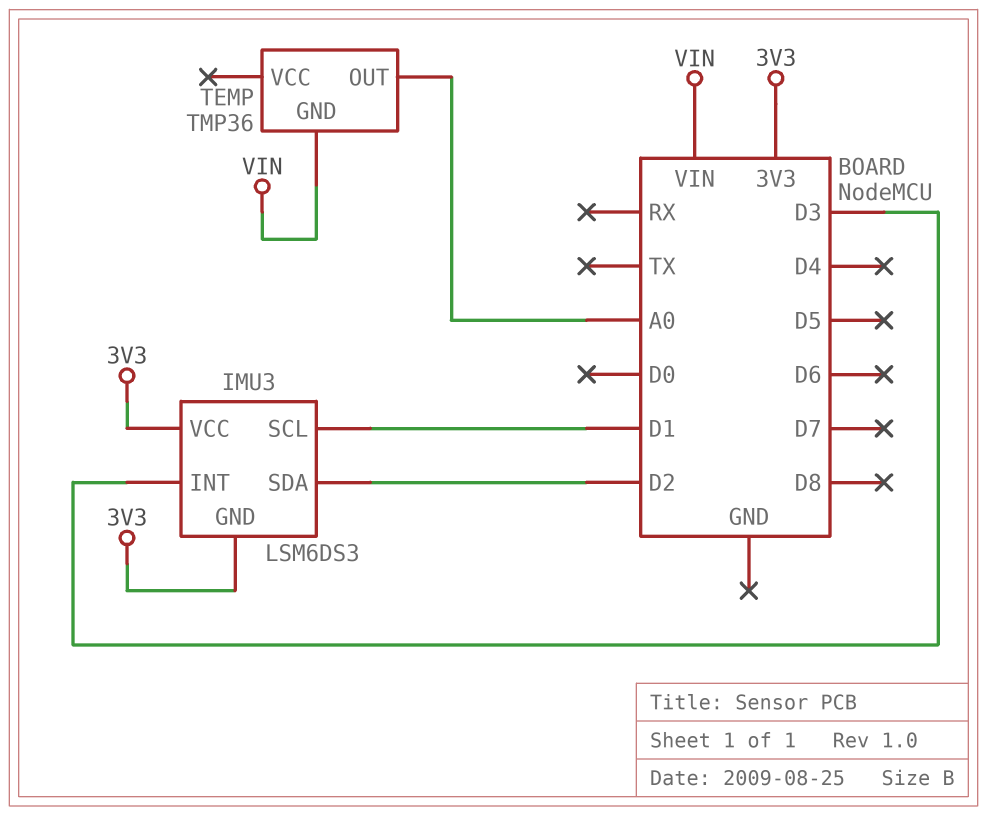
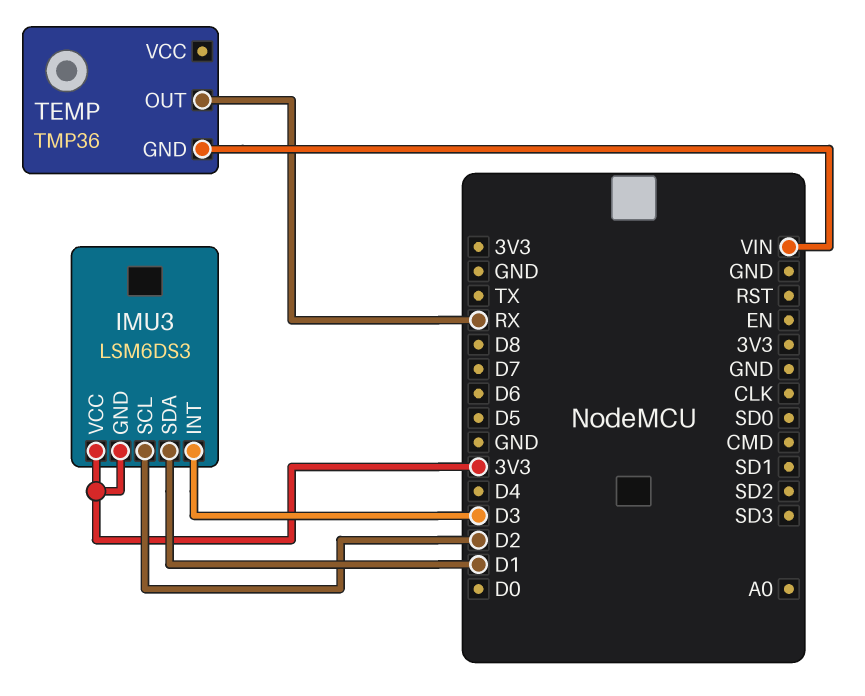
IMU3 pin SCL: D1 -> D2
IMU3 pin SDA: D2 -> D1
TEMP pin OUT: A0 -> RX

